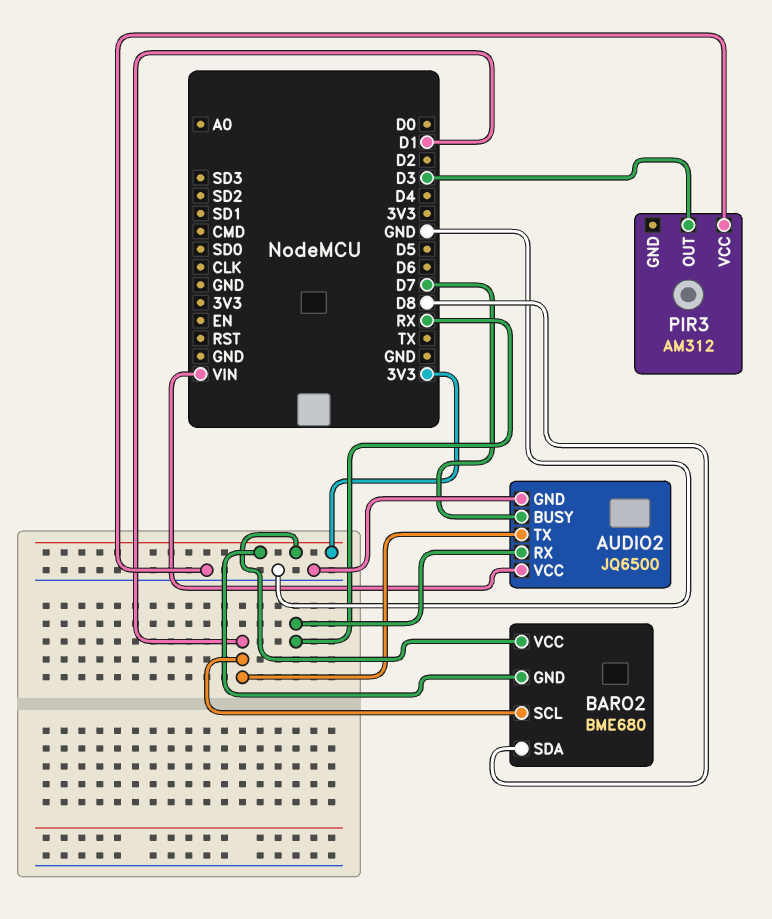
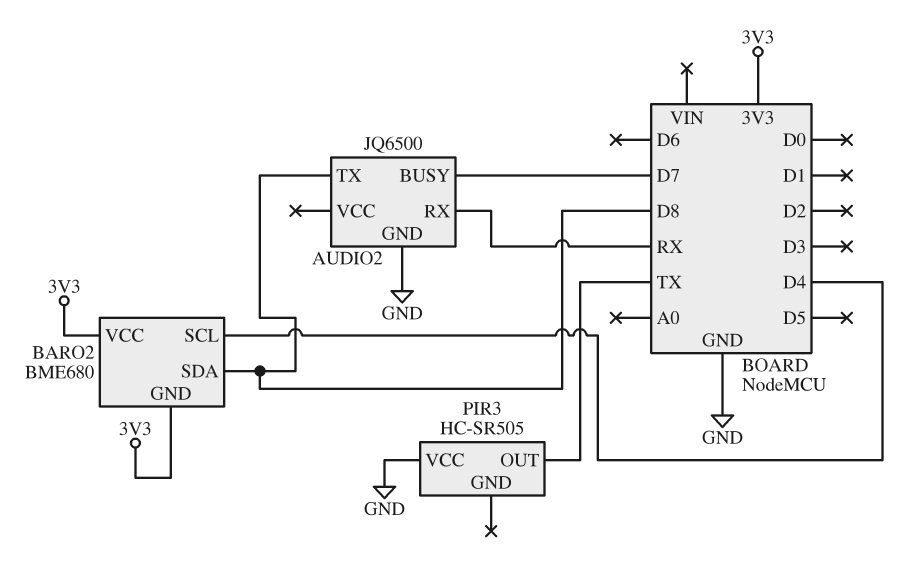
AUDIO2 pin TX: D1 -> D8
AUDIO2 pin VCC: VIN -> none
BARO2 pin SCL: D1 -> D4
PIR3: AM312 -> HC-SR505
PIR3 pin OUT: D3 -> TX

